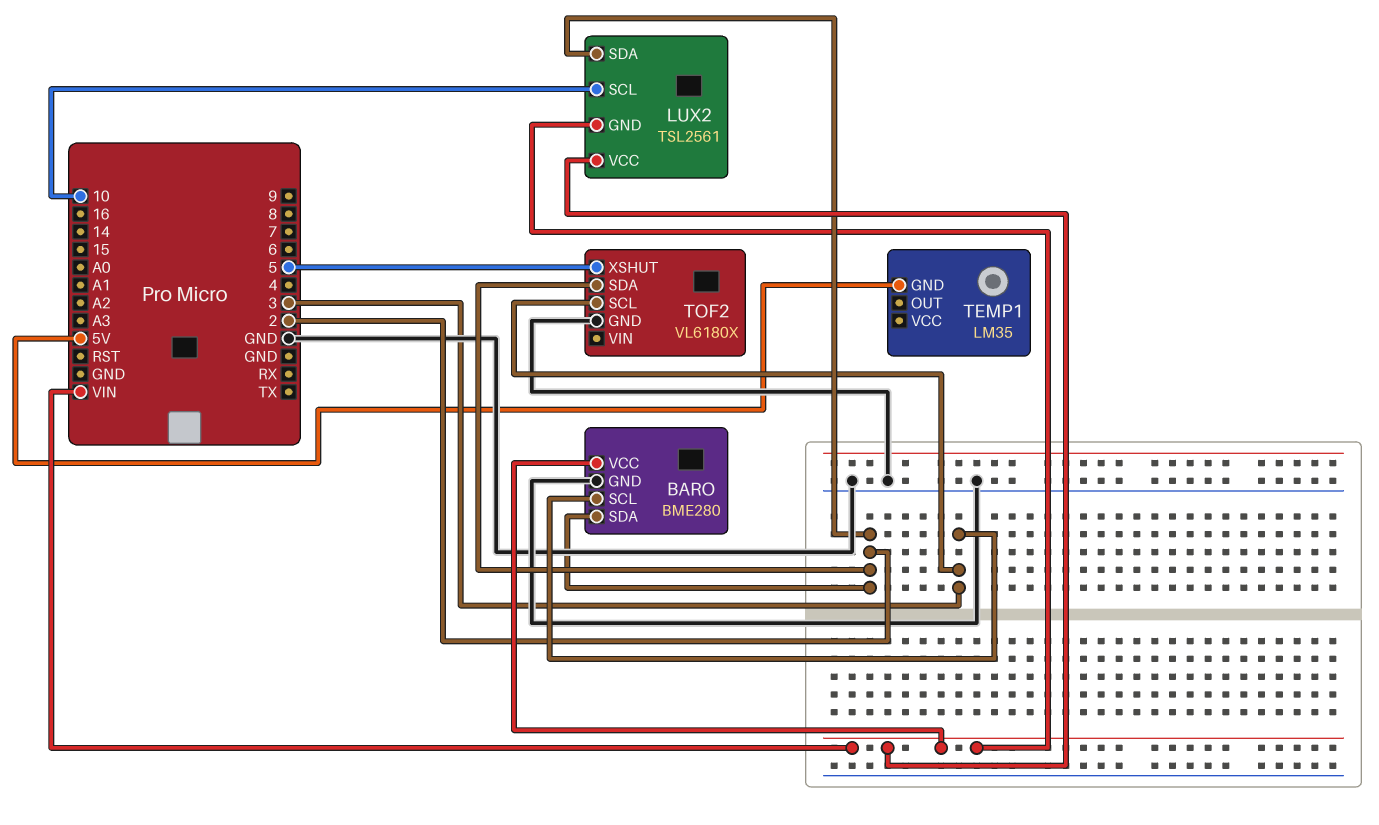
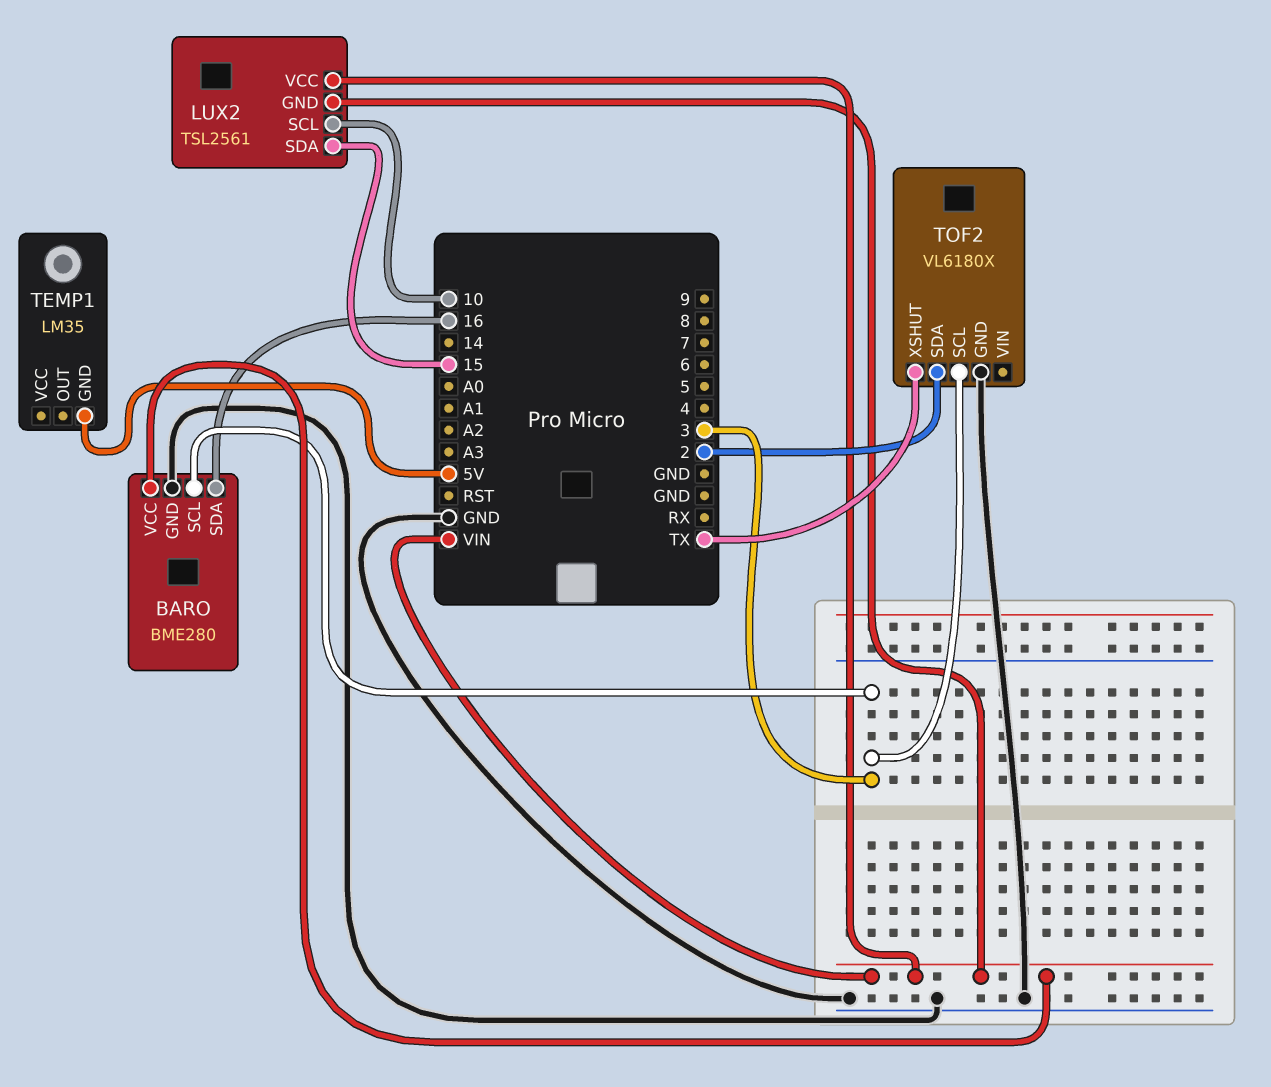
BARO pin SDA: 2 -> 16
LUX2 pin SDA: 2 -> 15
TOF2 pin XSHUT: 5 -> TX

